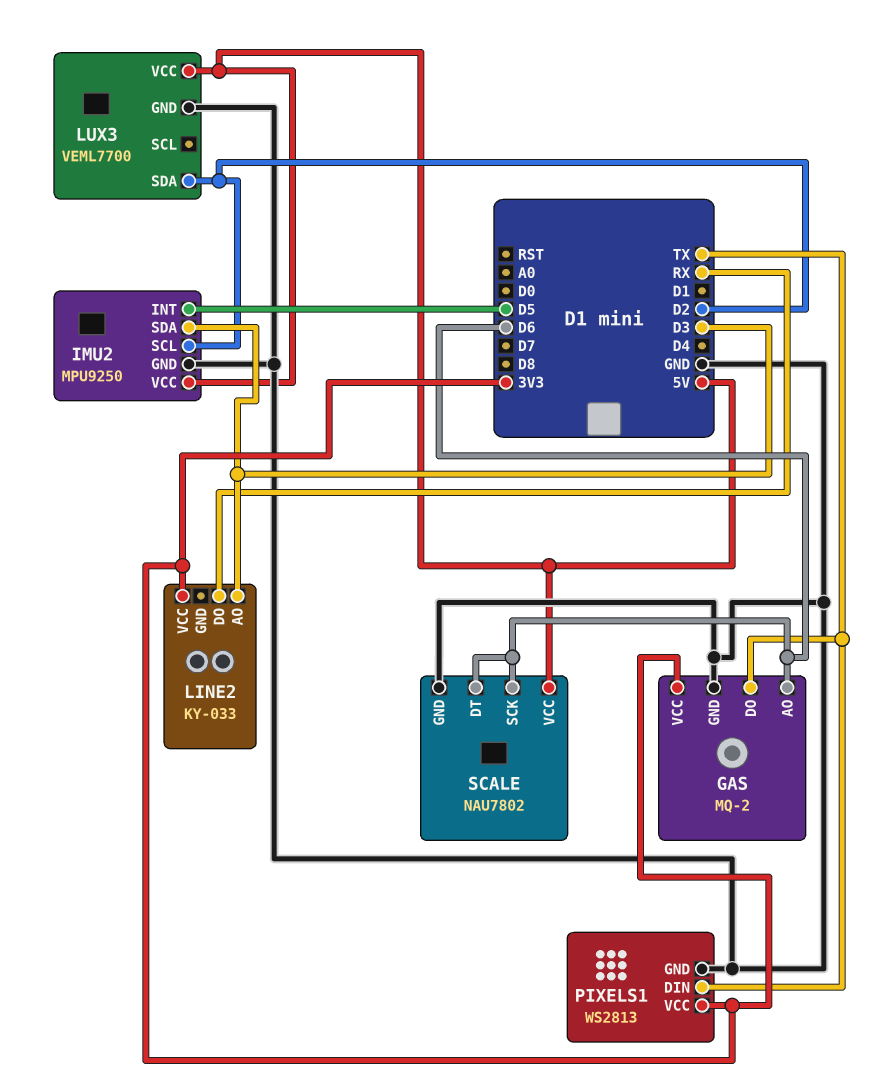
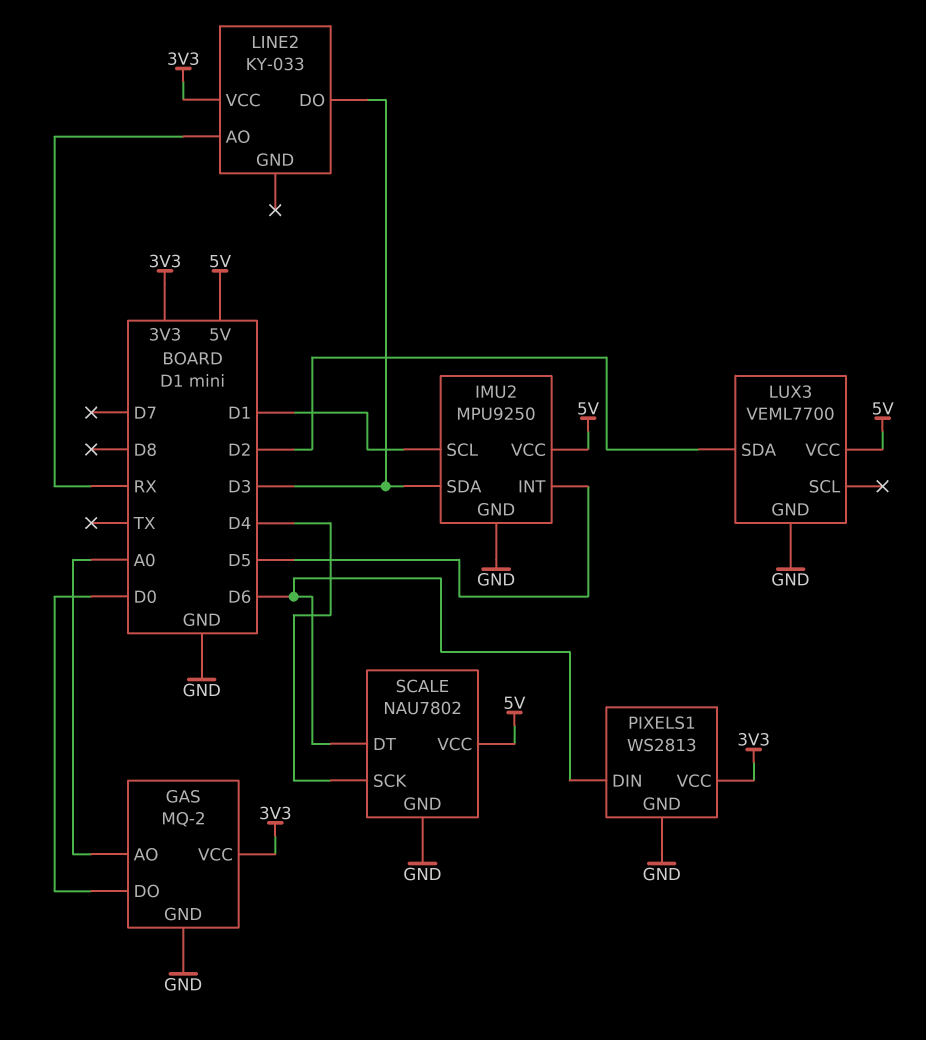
GAS pin AO: D6 -> A0
GAS pin DO: TX -> D0
IMU2 pin SCL: D2 -> D1
LINE2 pin AO: D3 -> RX
LINE2 pin DO: RX -> D3
PIXELS1 pin DIN: TX -> D6
SCALE pin SCK: D6 -> D4

